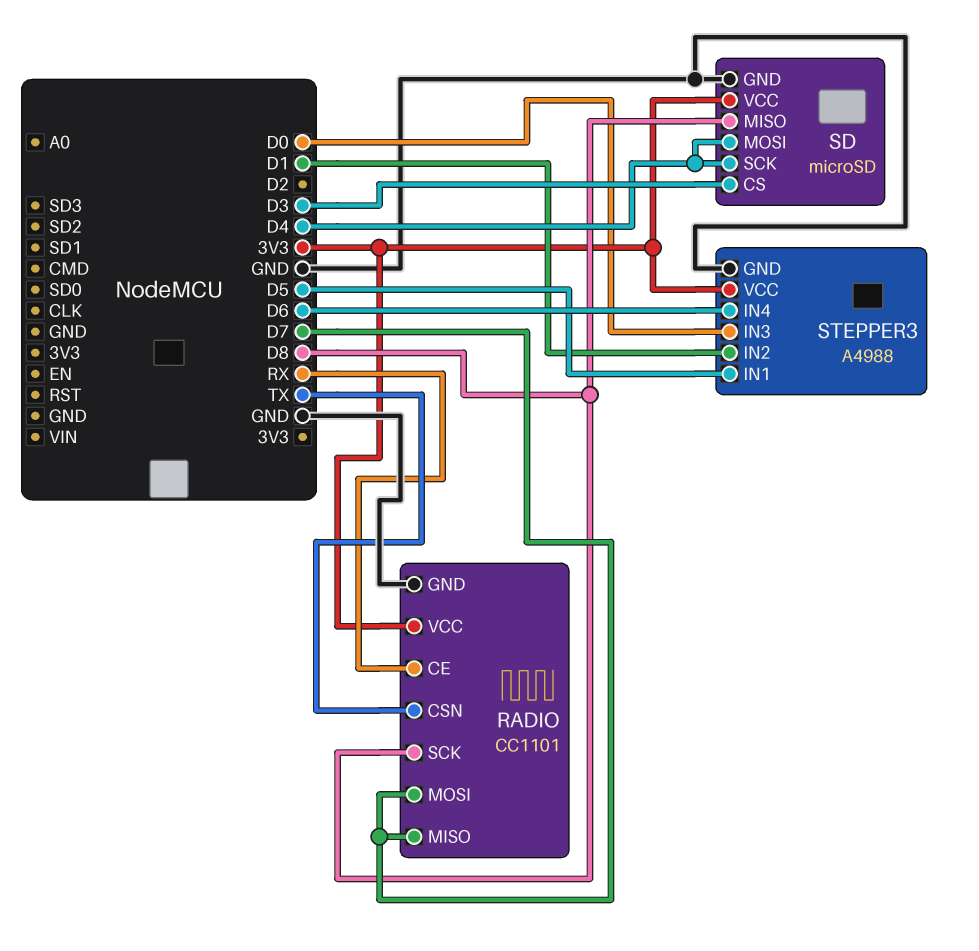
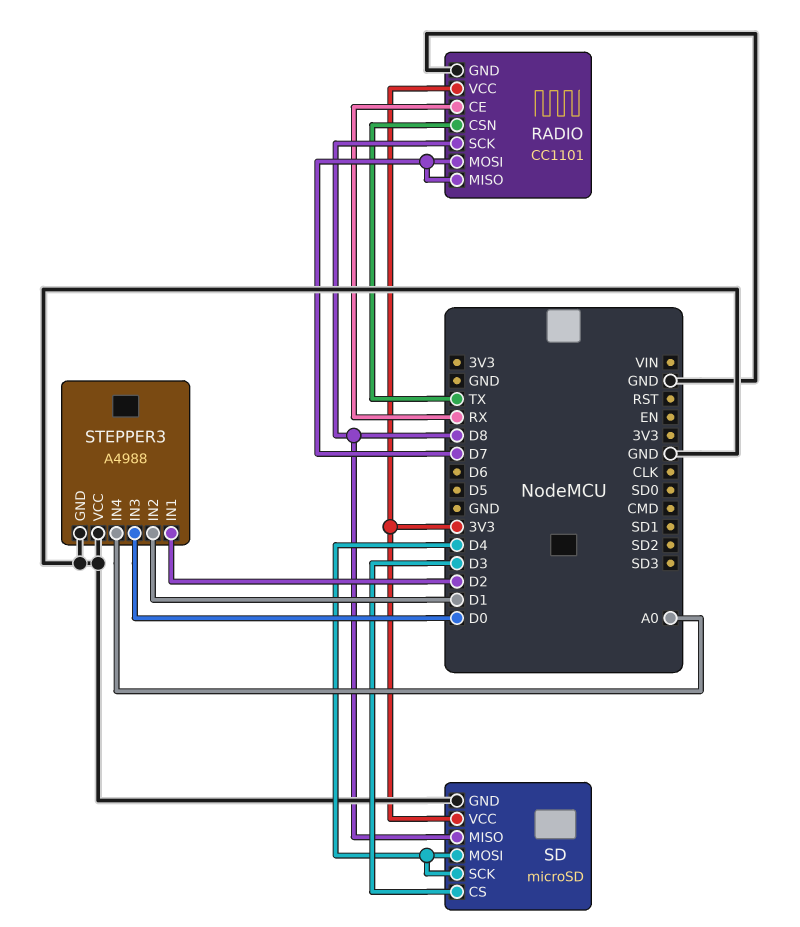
STEPPER3 pin IN1: D5 -> D2
STEPPER3 pin IN4: D6 -> A0
STEPPER3 pin VCC: 3V3 -> GND

